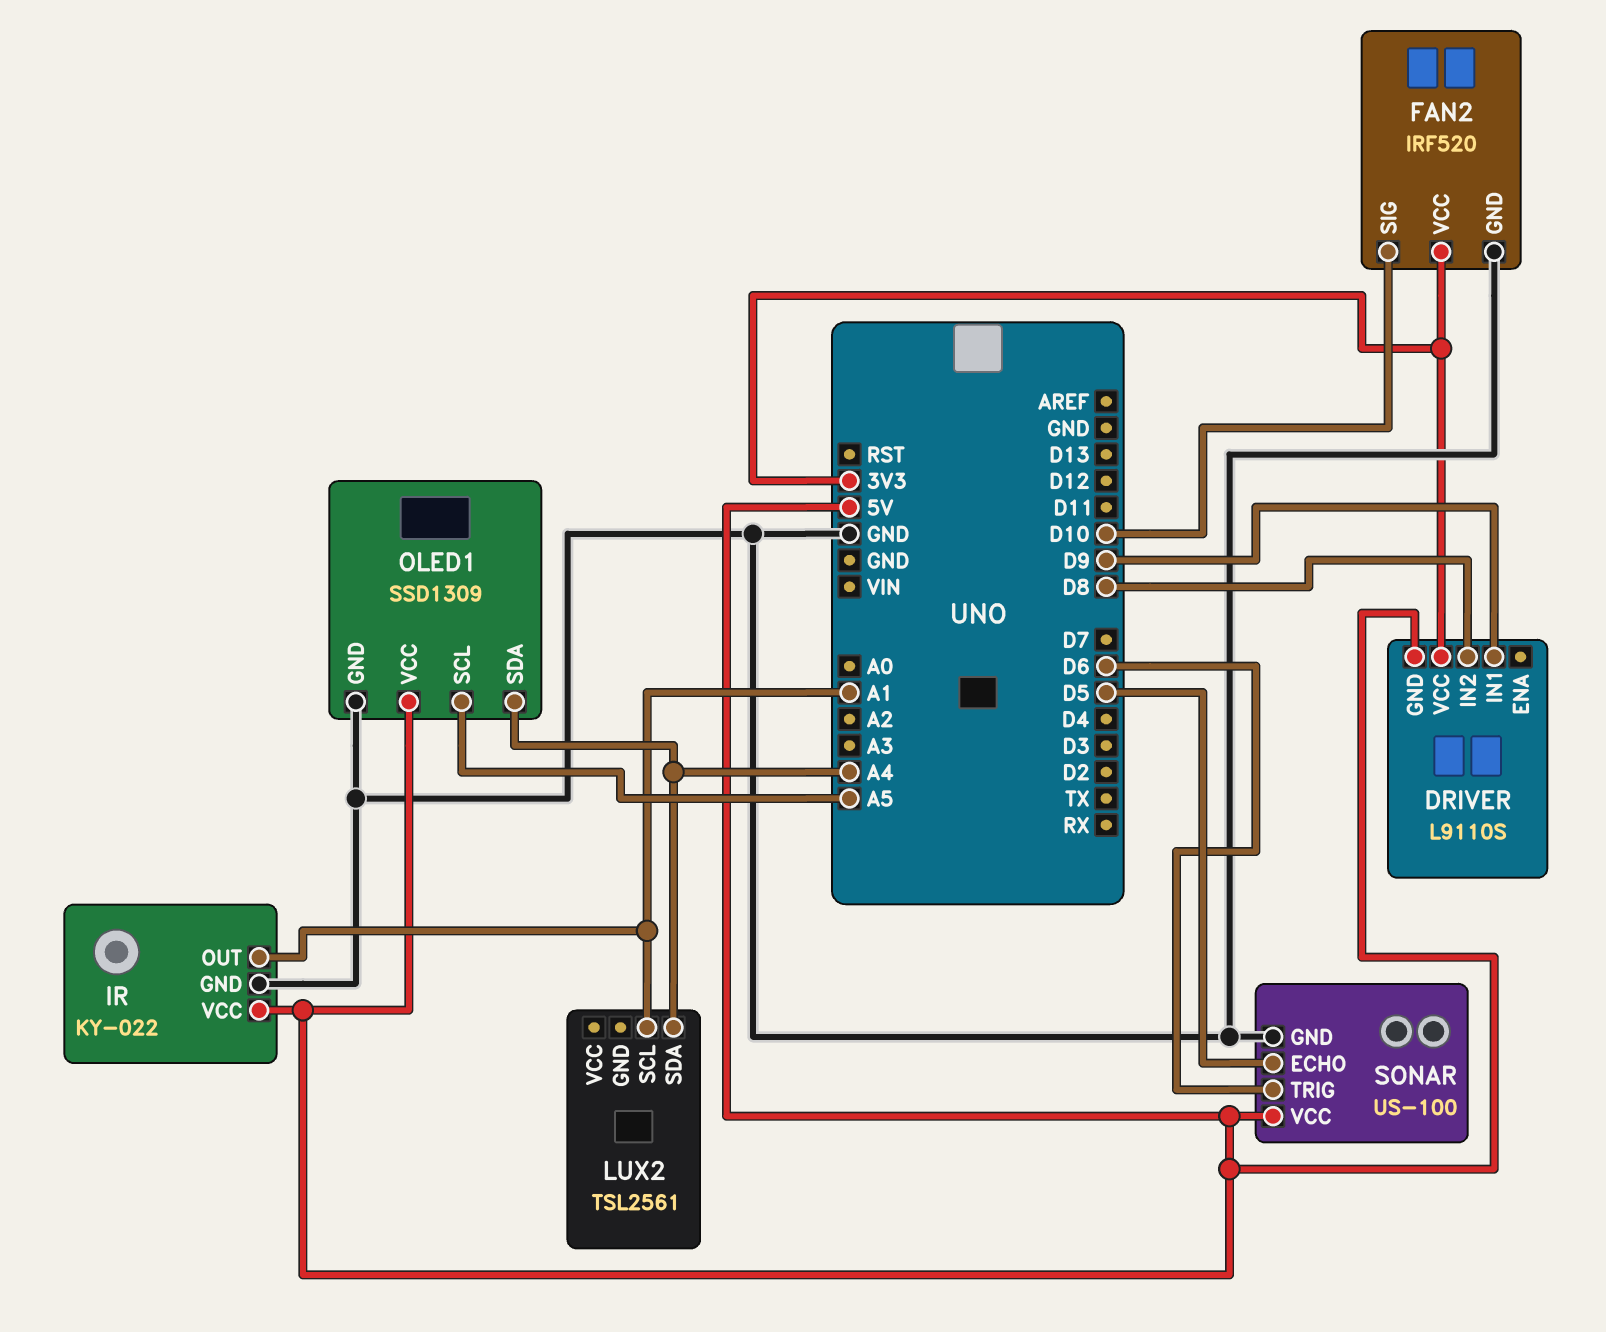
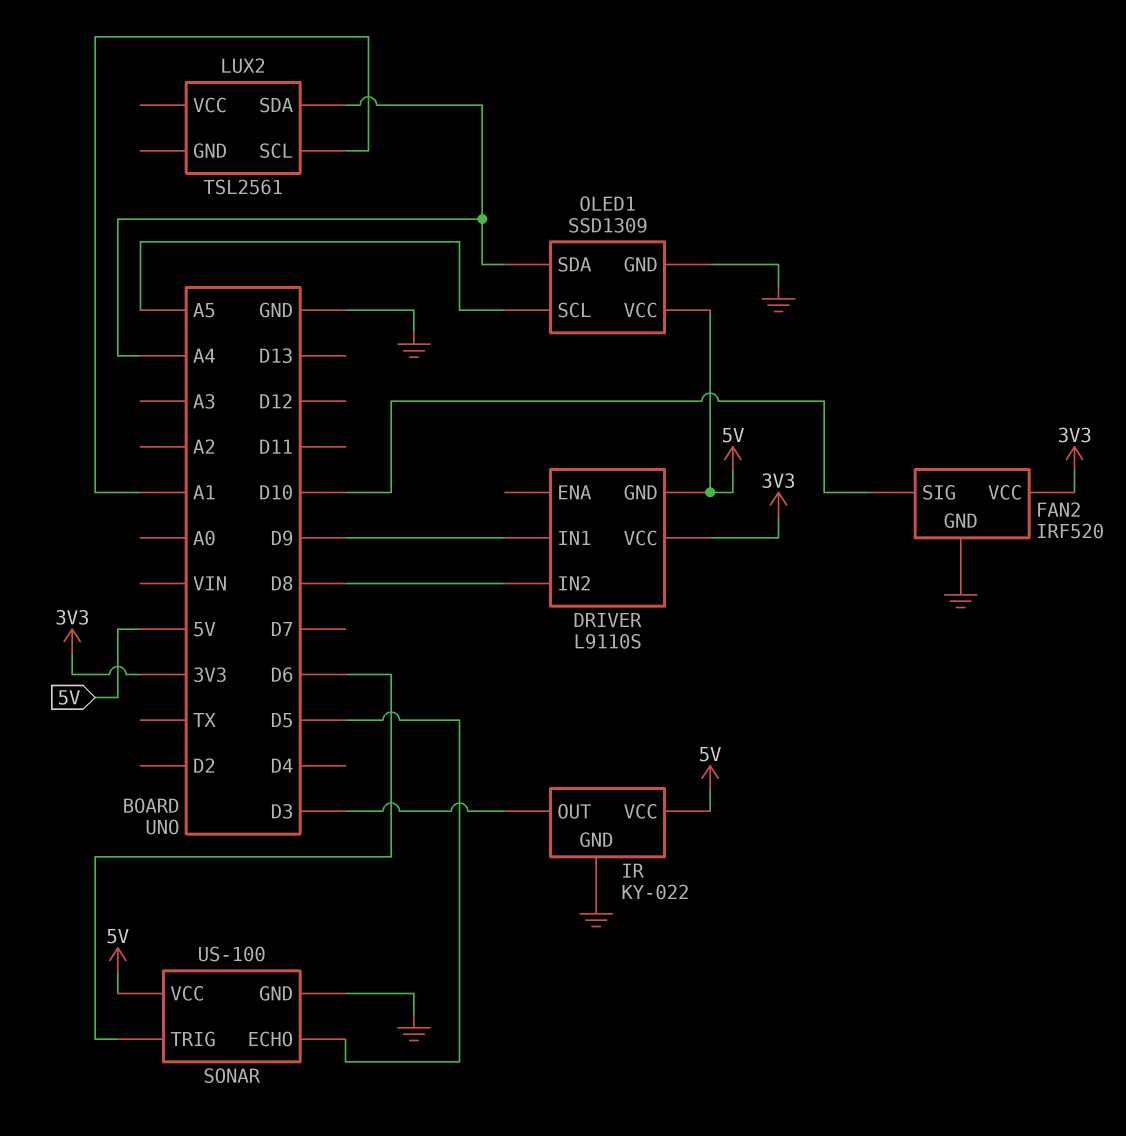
IR pin OUT: A1 -> D3

